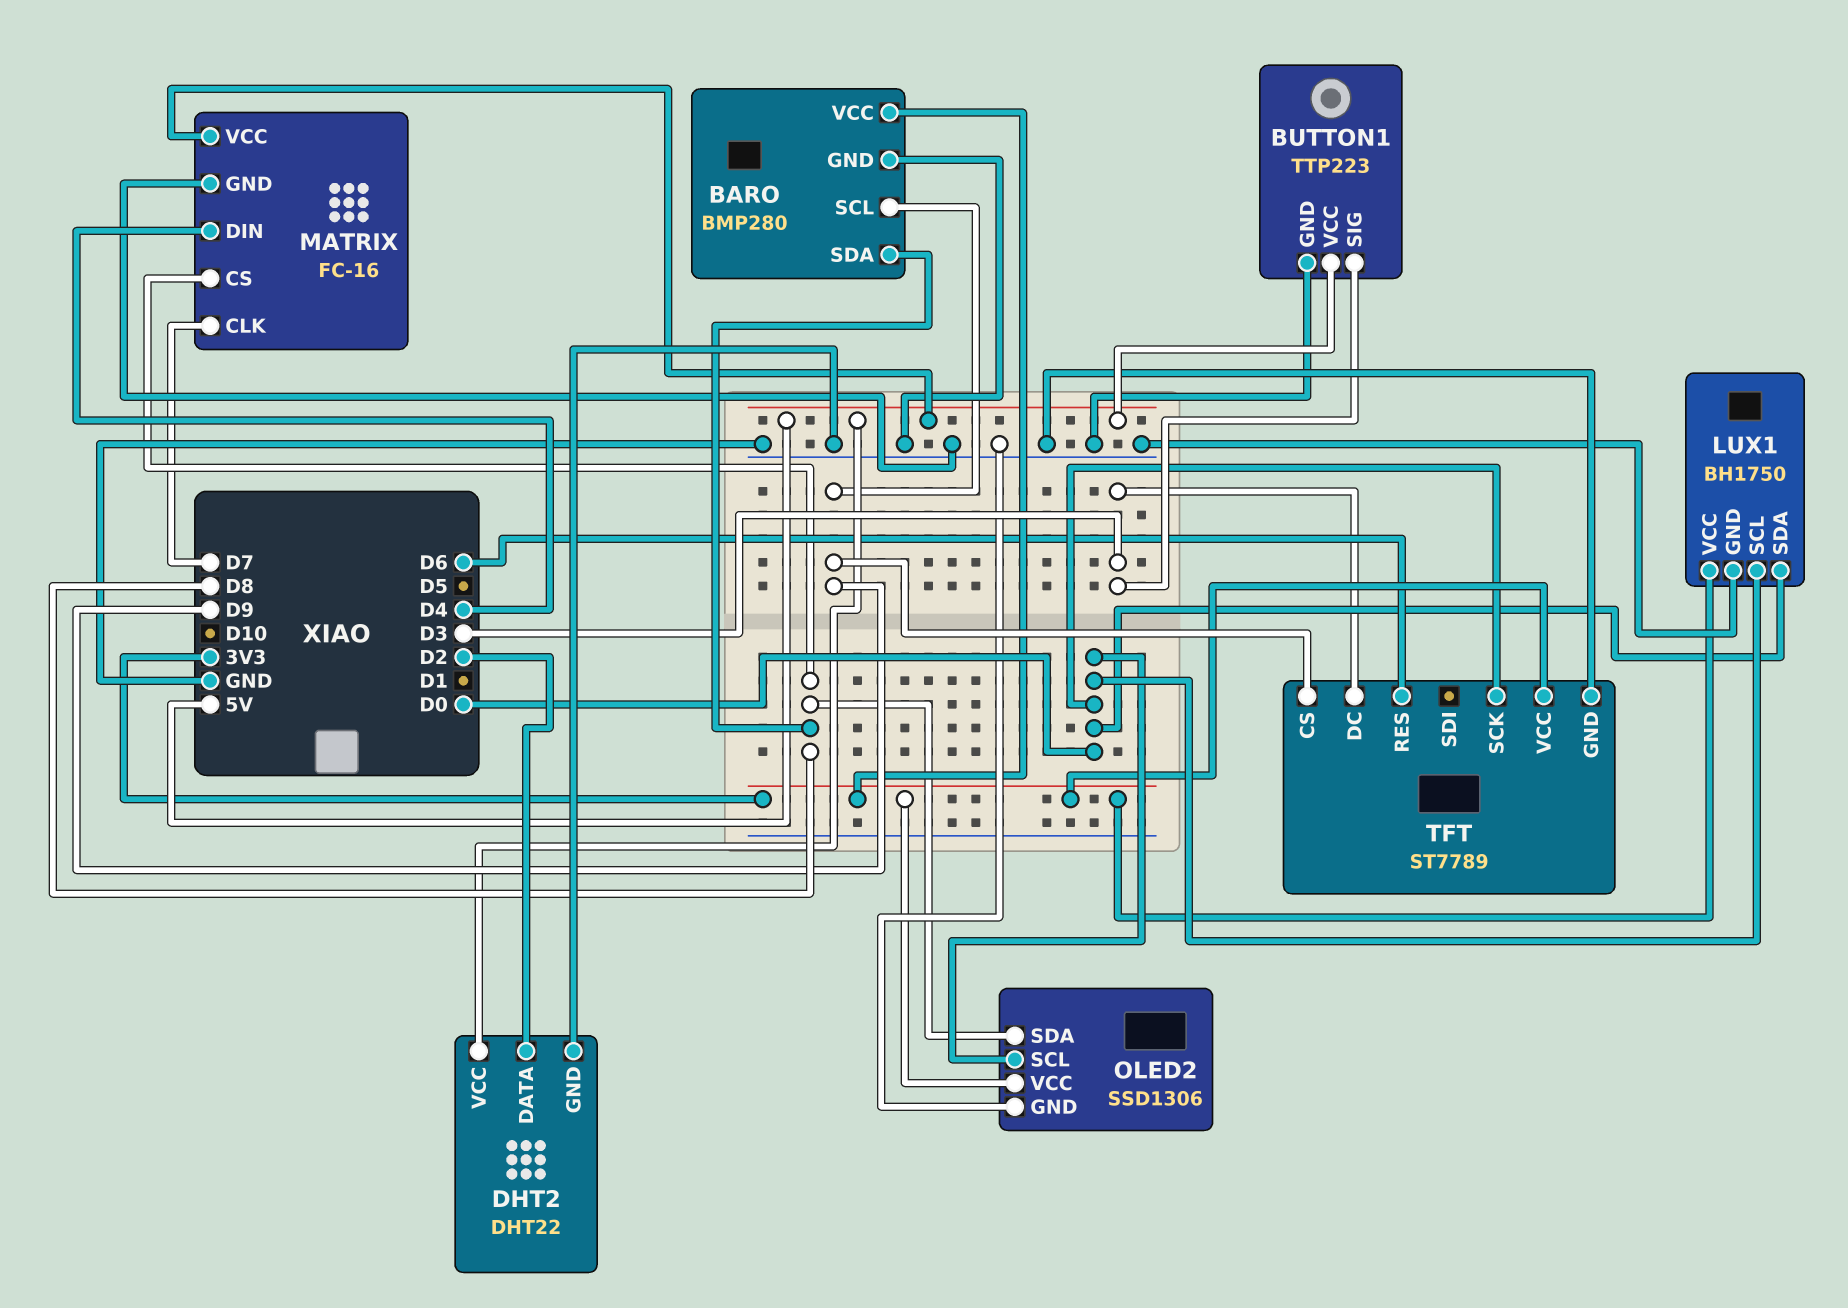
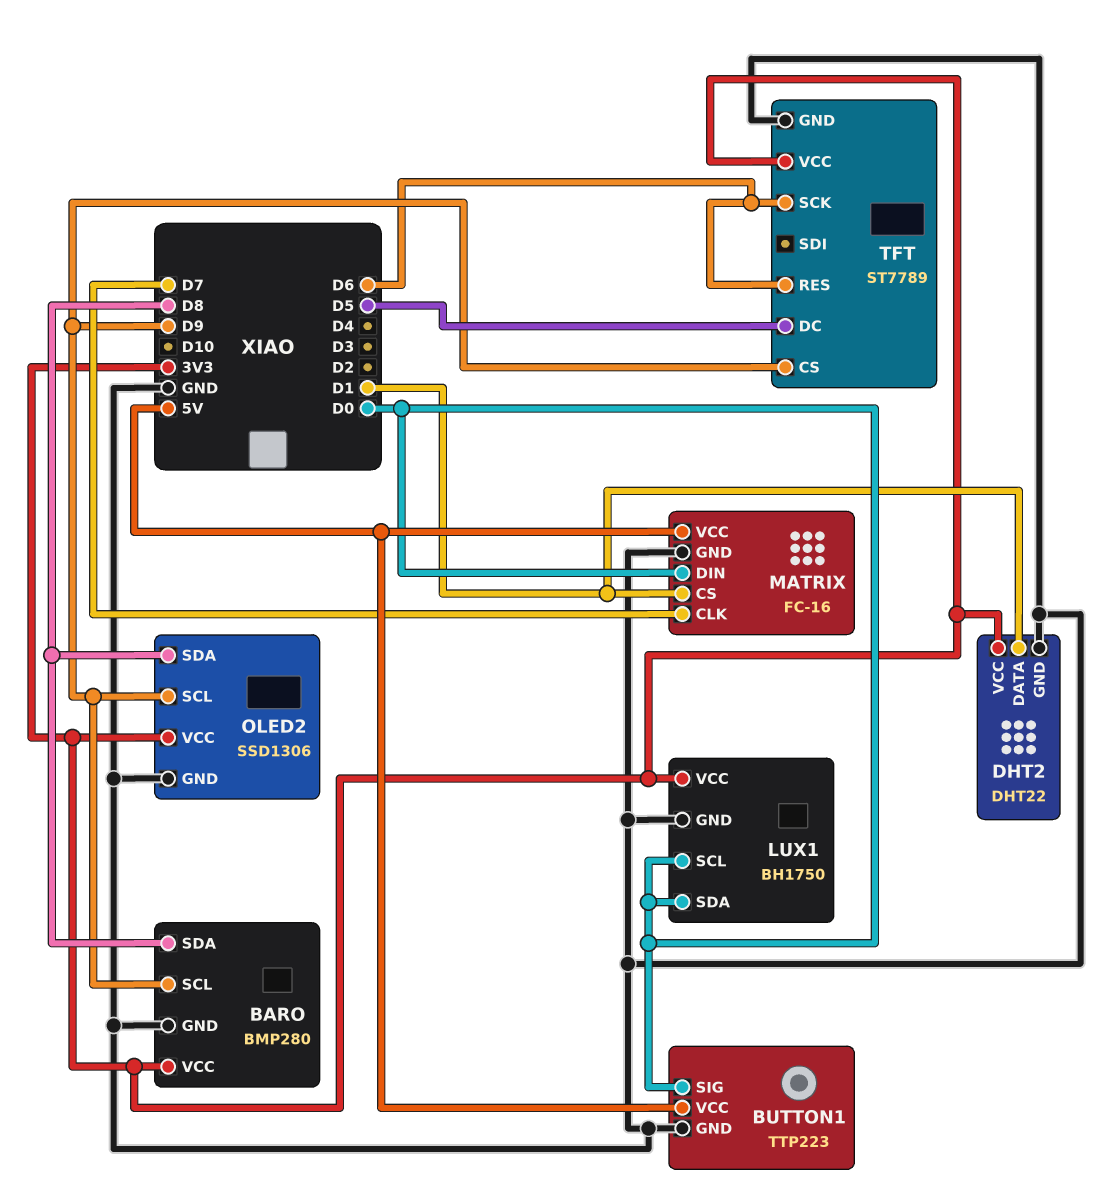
BUTTON1 pin SIG: D3 -> D0
DHT2 pin DATA: D2 -> D1
DHT2 pin VCC: 5V -> 3V3
MATRIX pin CS: D8 -> D1
MATRIX pin DIN: D4 -> D0
OLED2 pin SCL: D0 -> D9
TFT pin DC: D3 -> D5
TFT pin SCK: D0 -> D6

